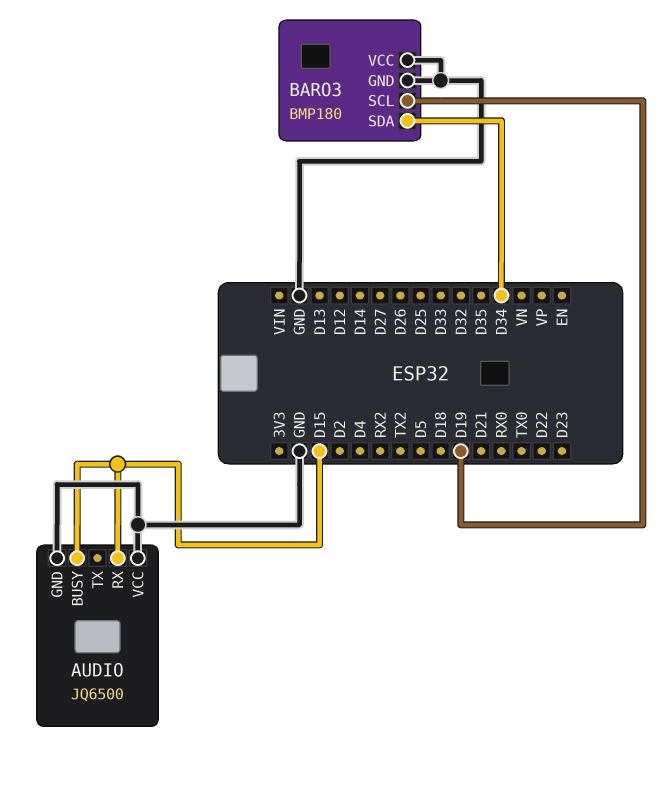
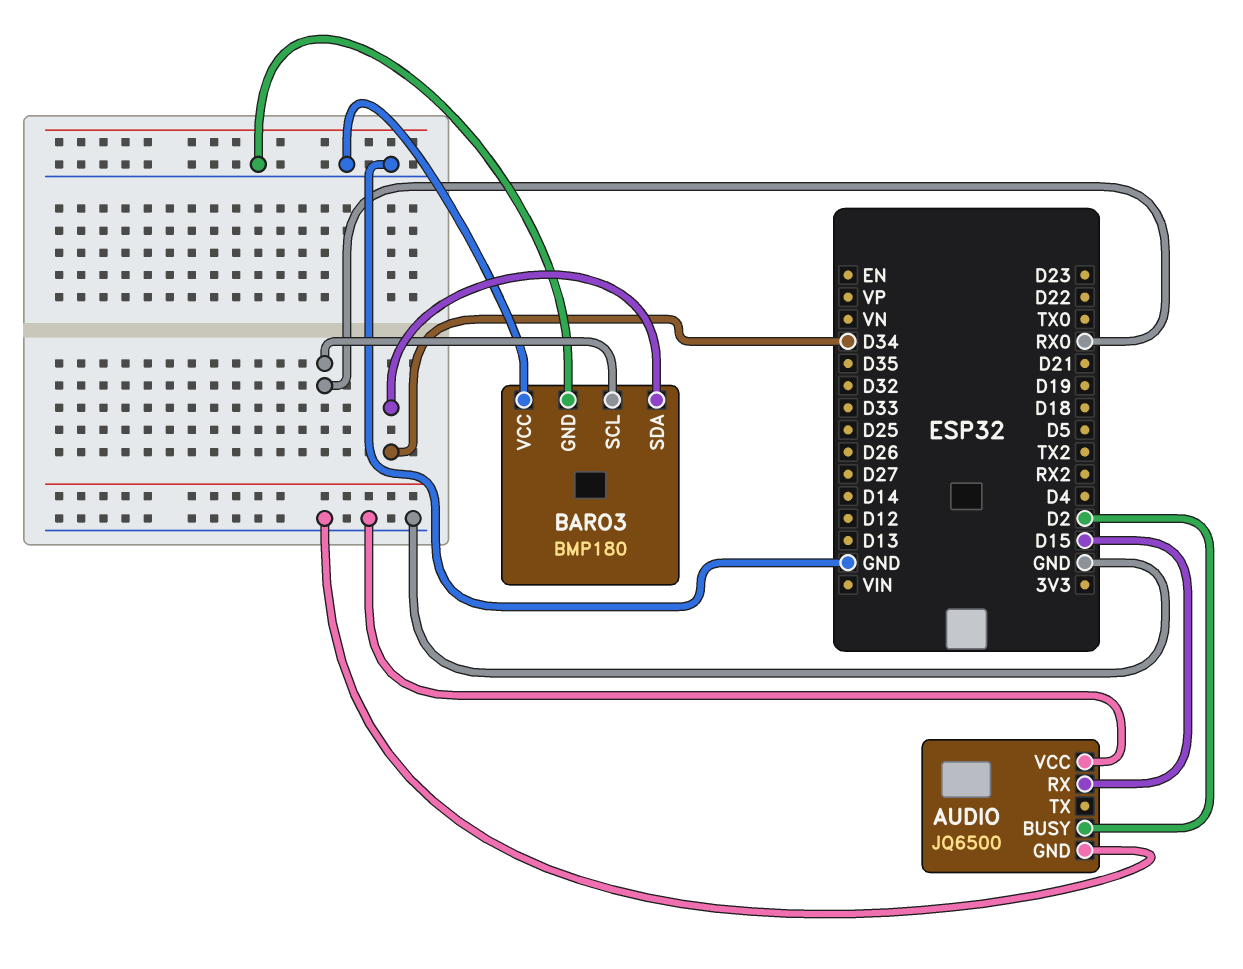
AUDIO pin BUSY: D15 -> D2
BARO3 pin SCL: D19 -> RX0

